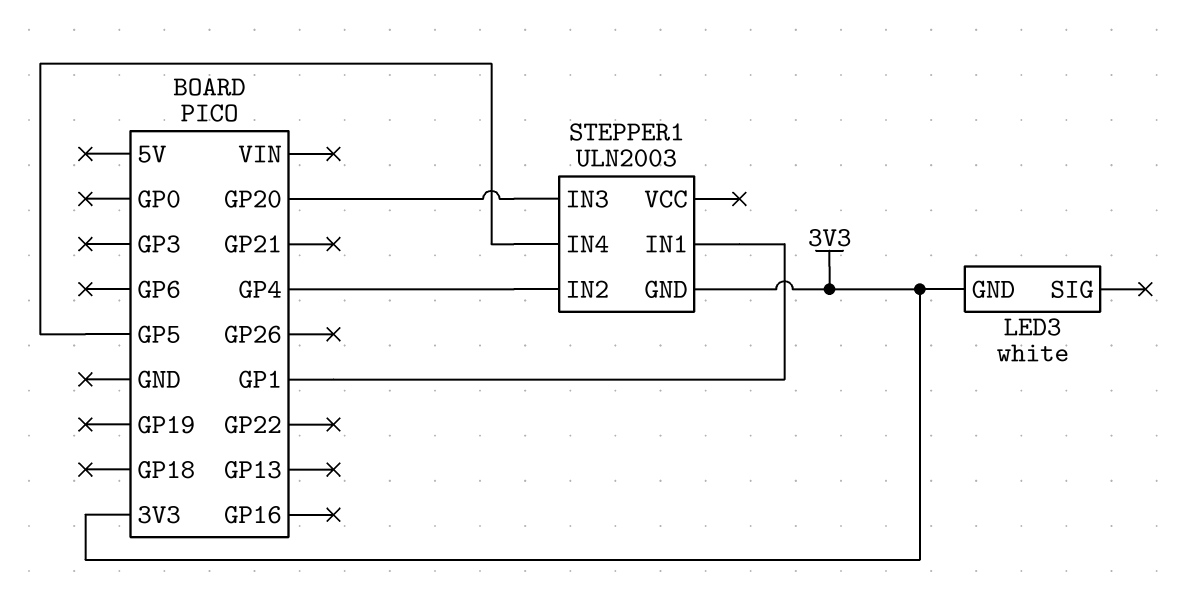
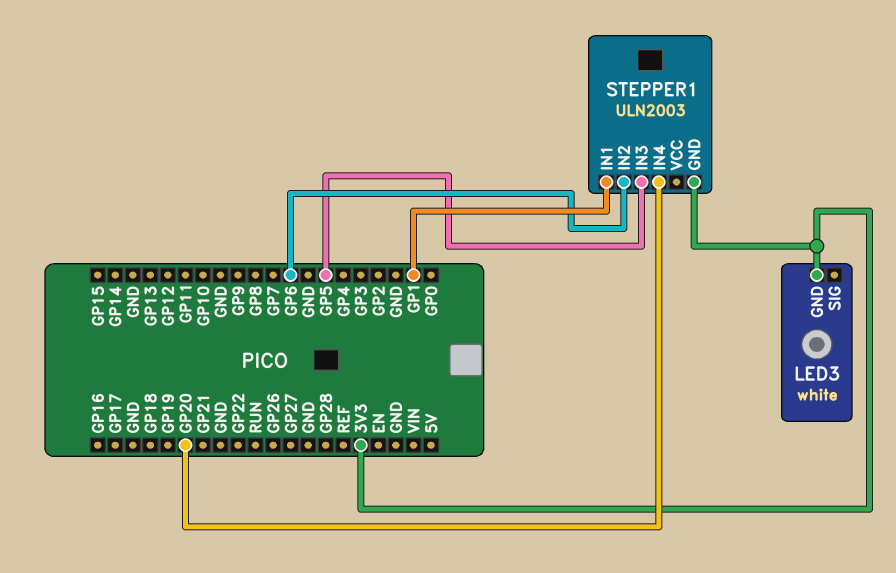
STEPPER1 pin IN2: GP4 -> GP6
STEPPER1 pin IN3: GP20 -> GP5
STEPPER1 pin IN4: GP5 -> GP20

